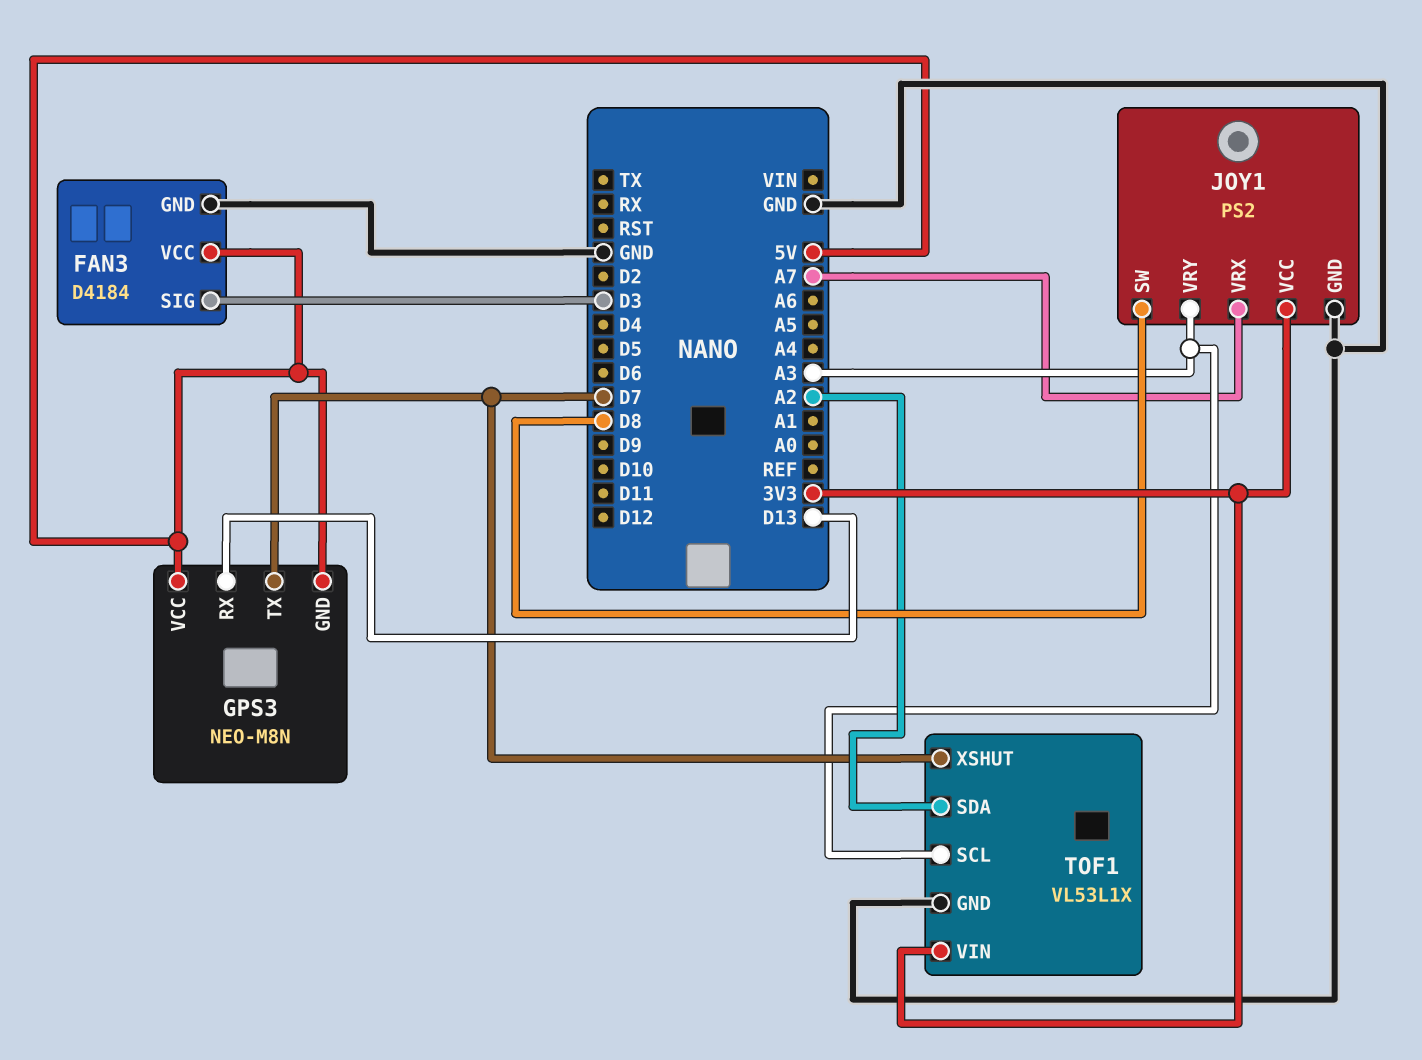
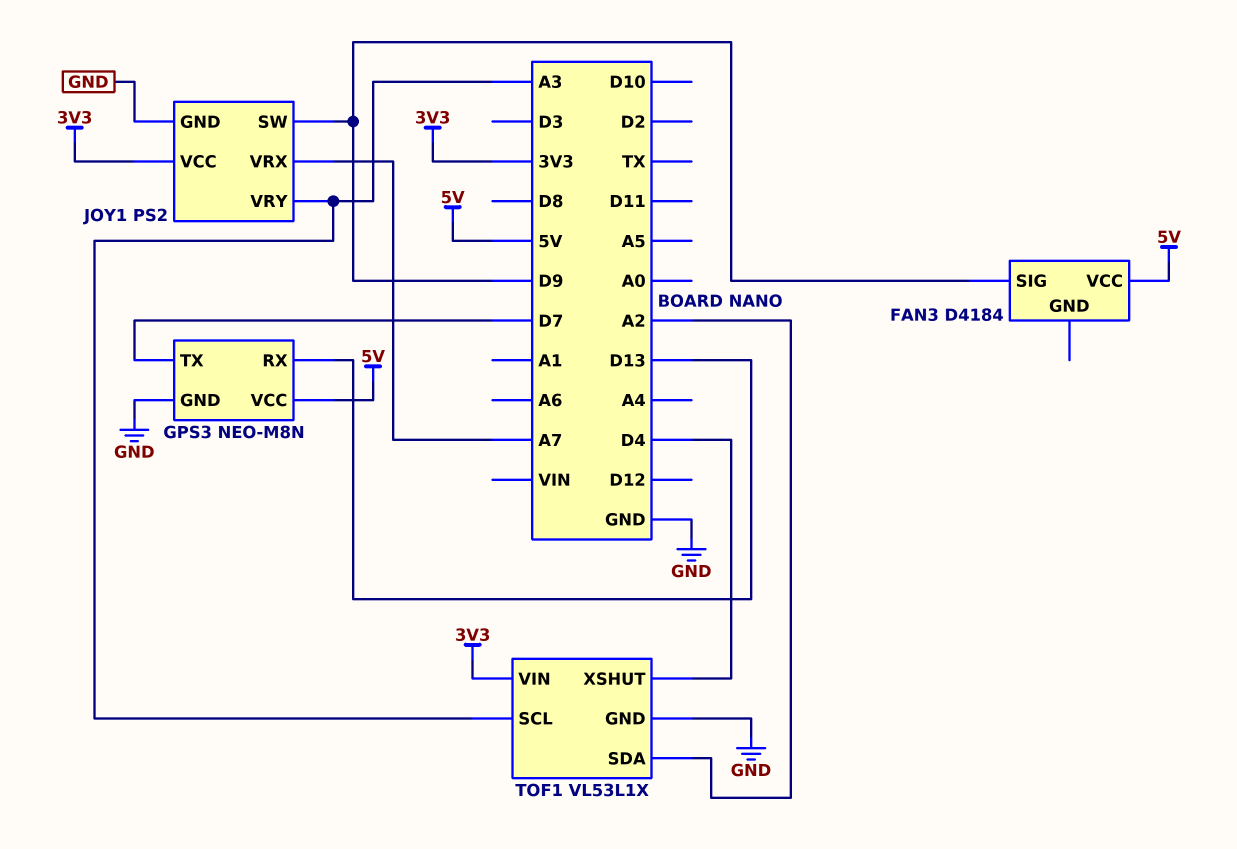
FAN3 pin GND: GND -> none
FAN3 pin SIG: D3 -> D9
GPS3 pin GND: 5V -> GND
JOY1 pin SW: D8 -> D9
TOF1 pin XSHUT: D7 -> D4

